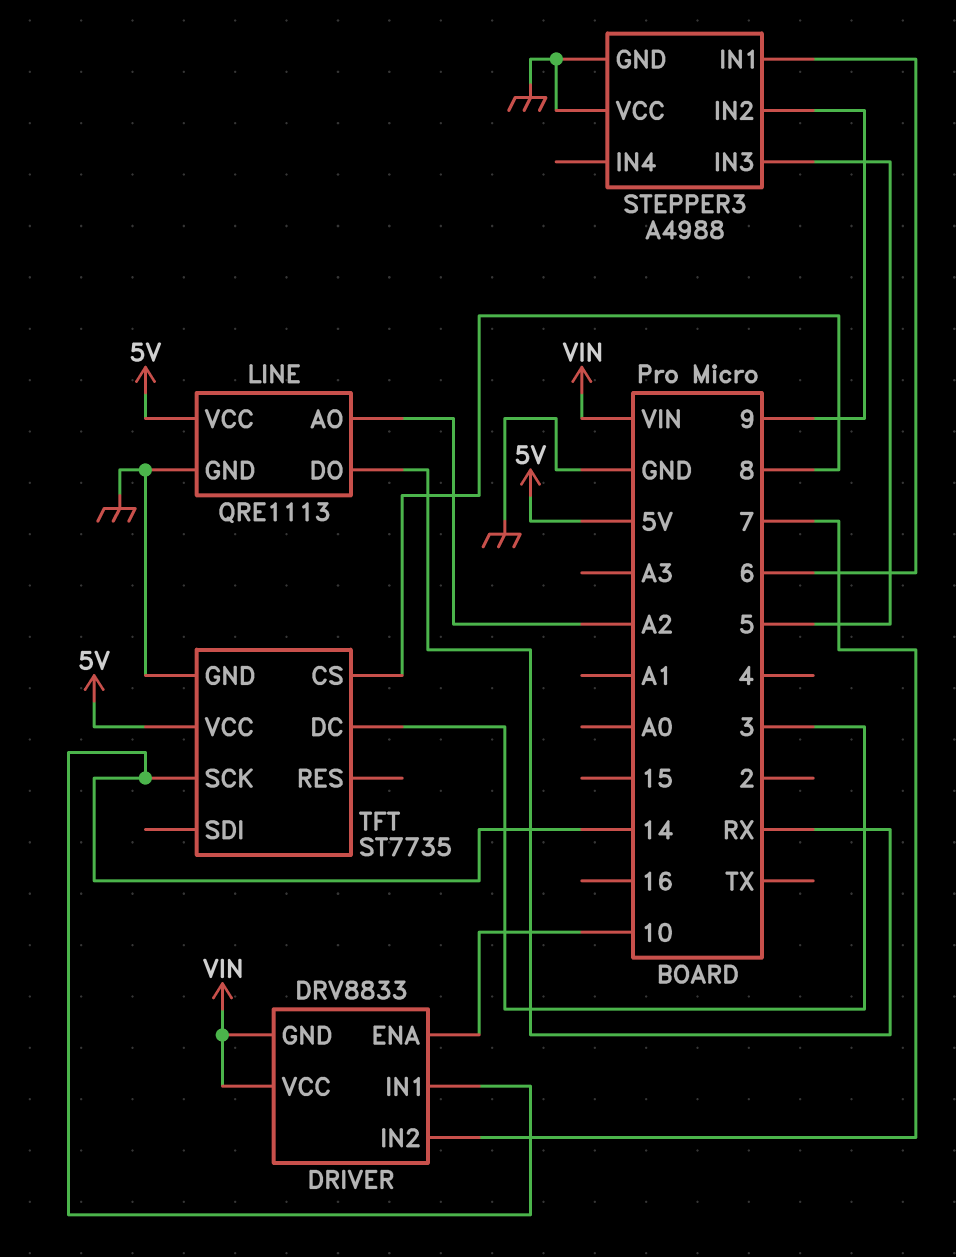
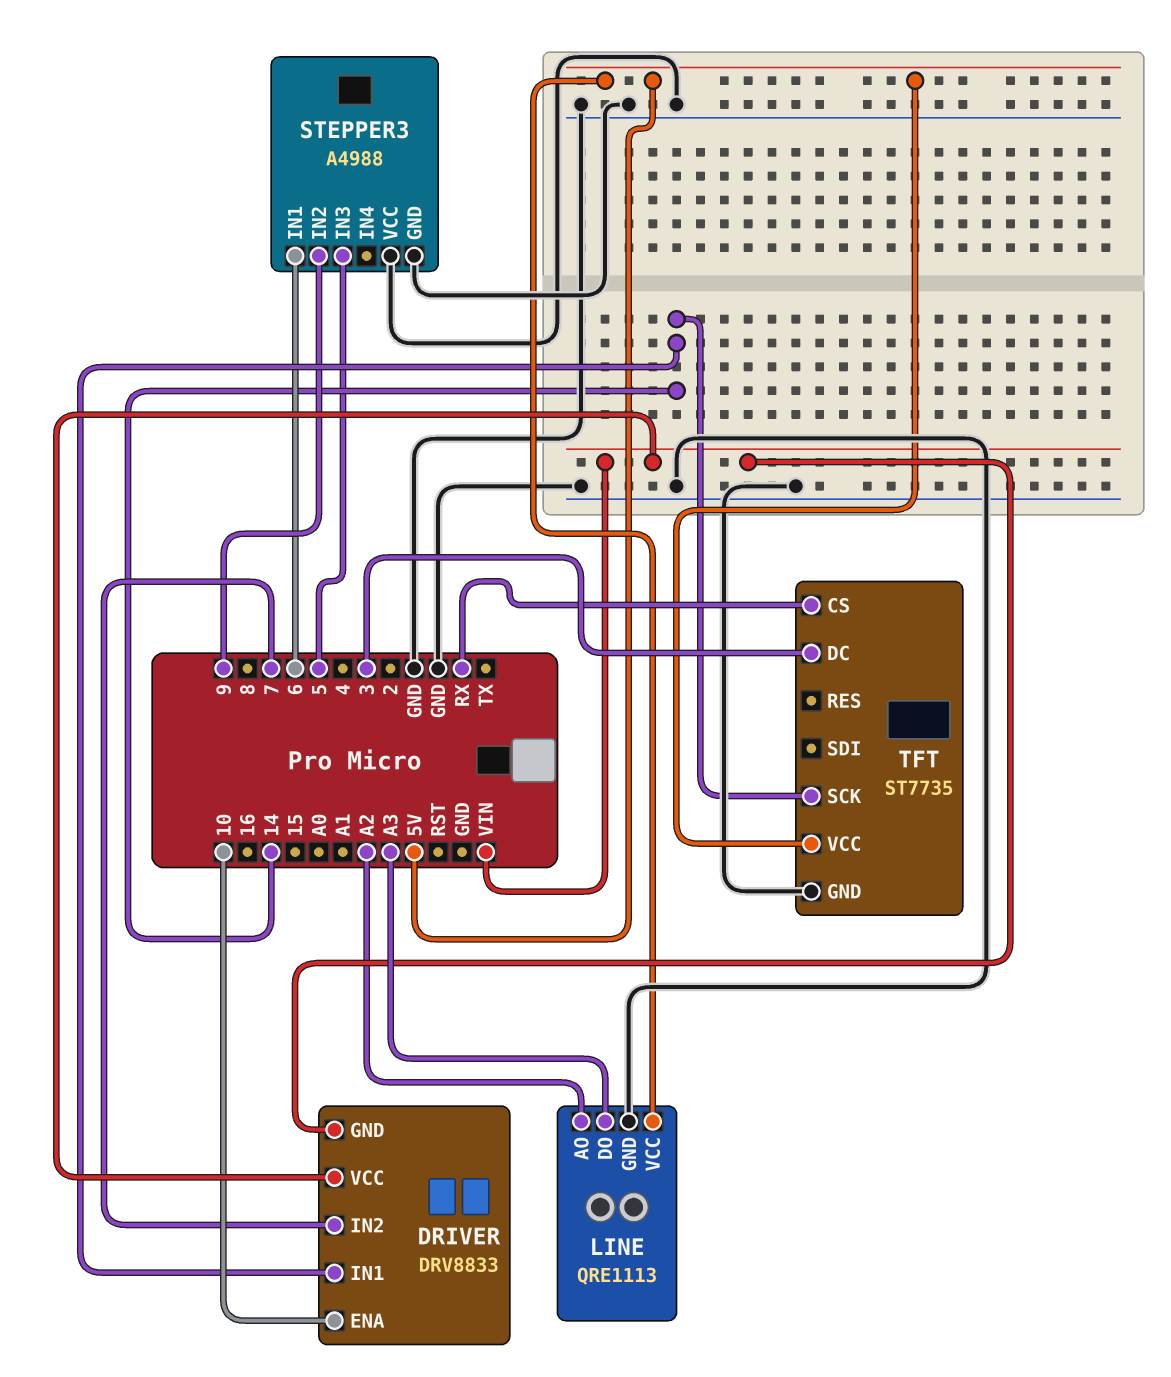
LINE pin DO: RX -> A3
TFT pin CS: 8 -> RX

